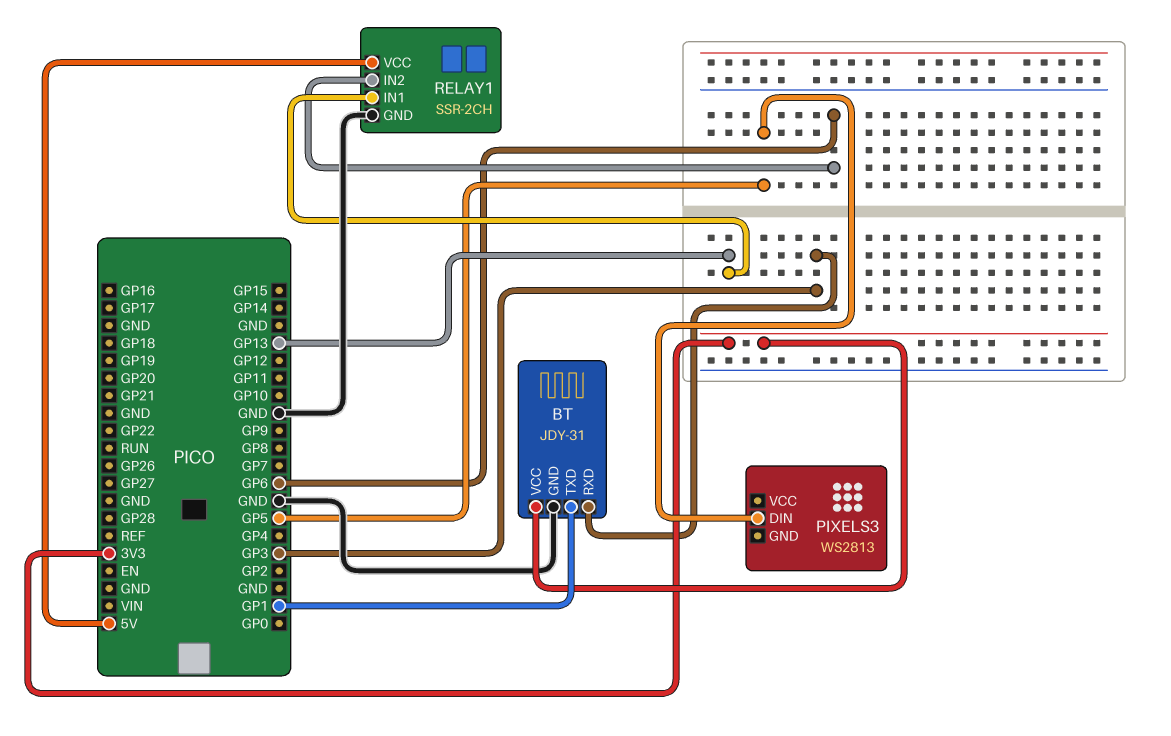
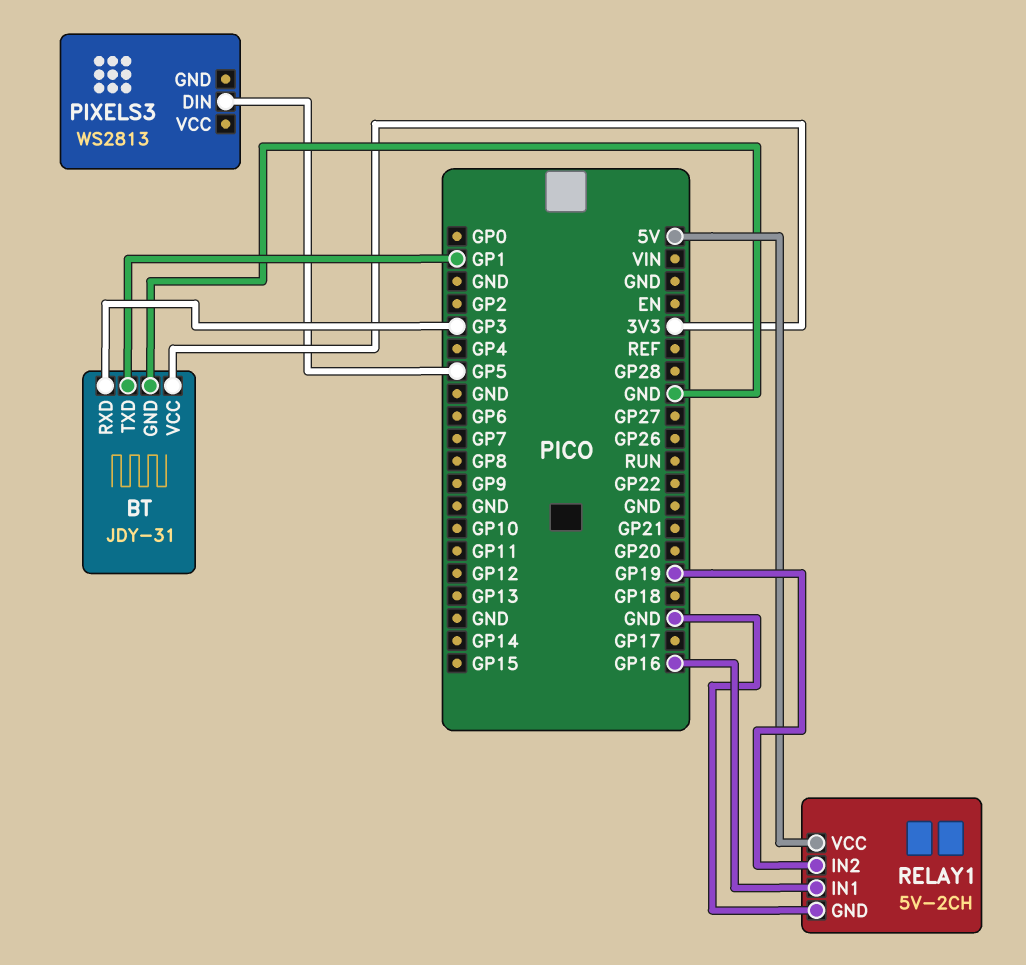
RELAY1: SSR-2CH -> 5V-2CH
RELAY1 pin IN1: GP13 -> GP16
RELAY1 pin IN2: GP6 -> GP19

